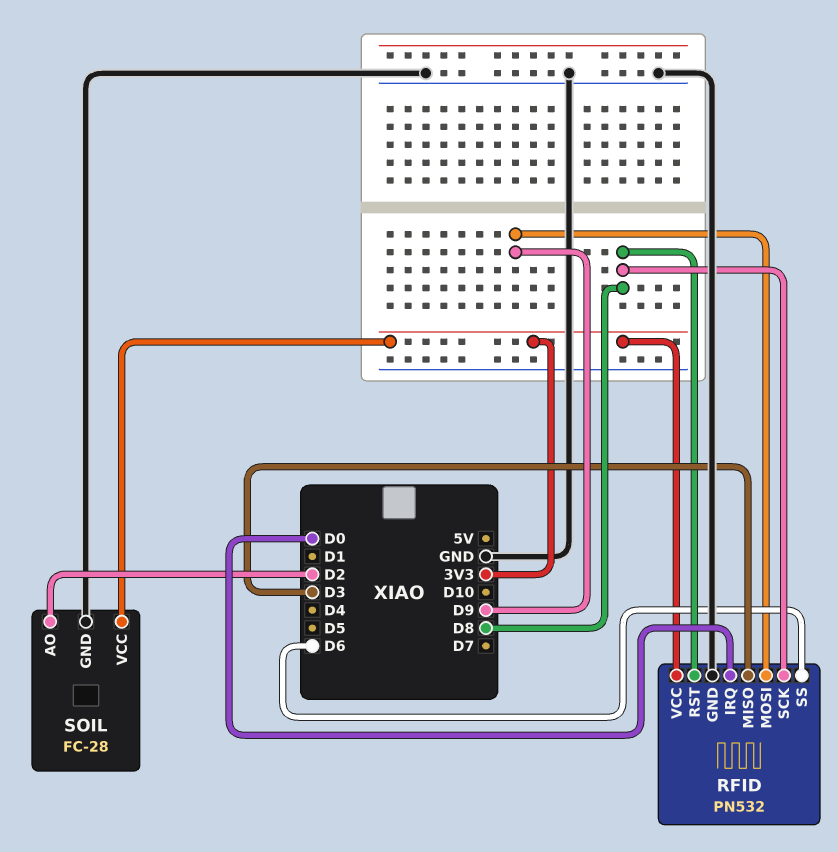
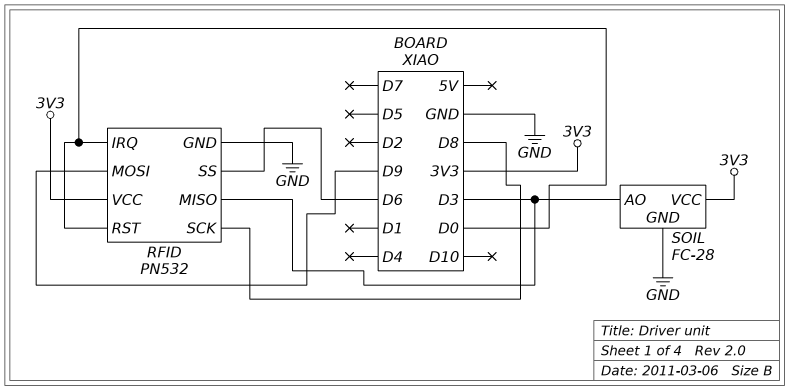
RFID pin RST: D8 -> D0
SOIL pin AO: D2 -> D3

